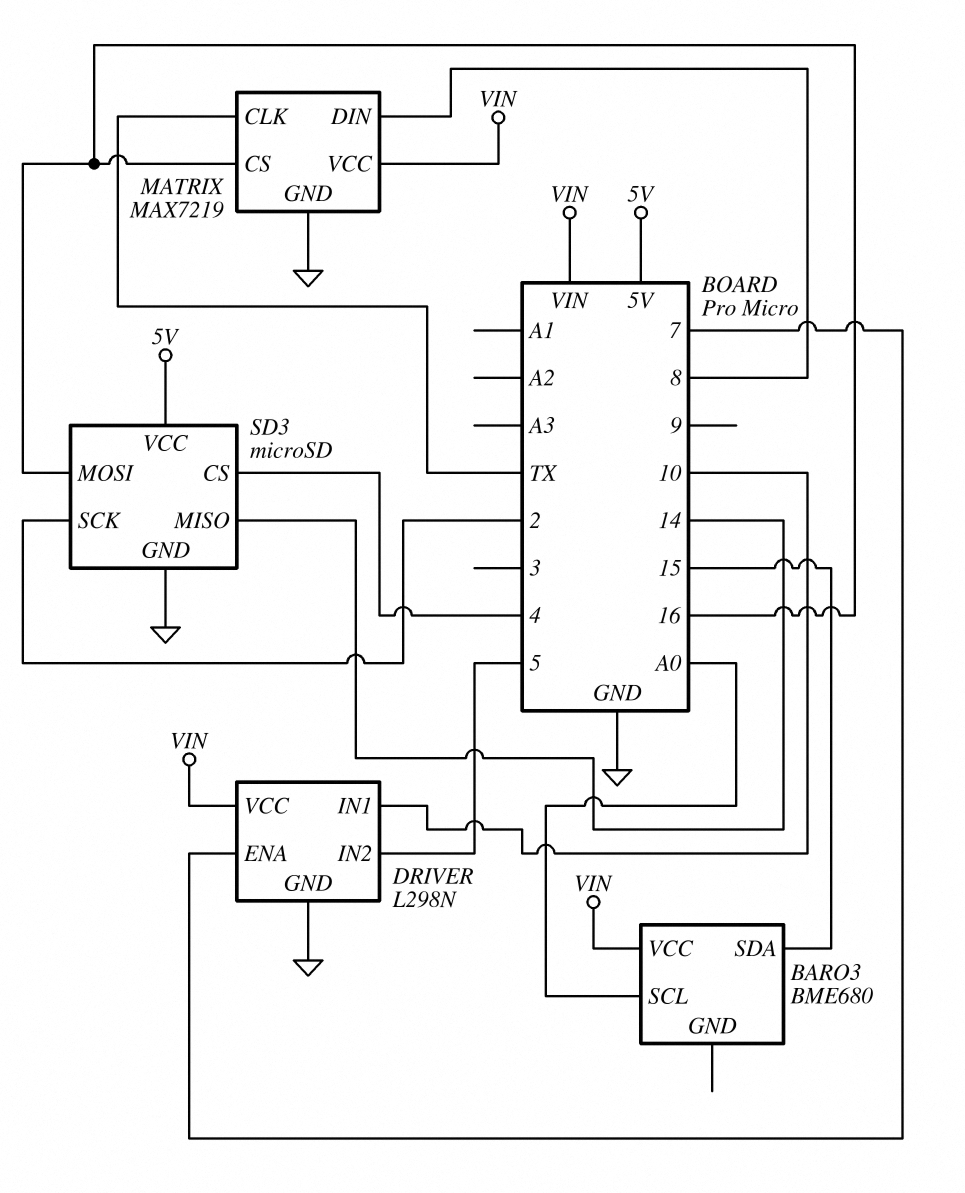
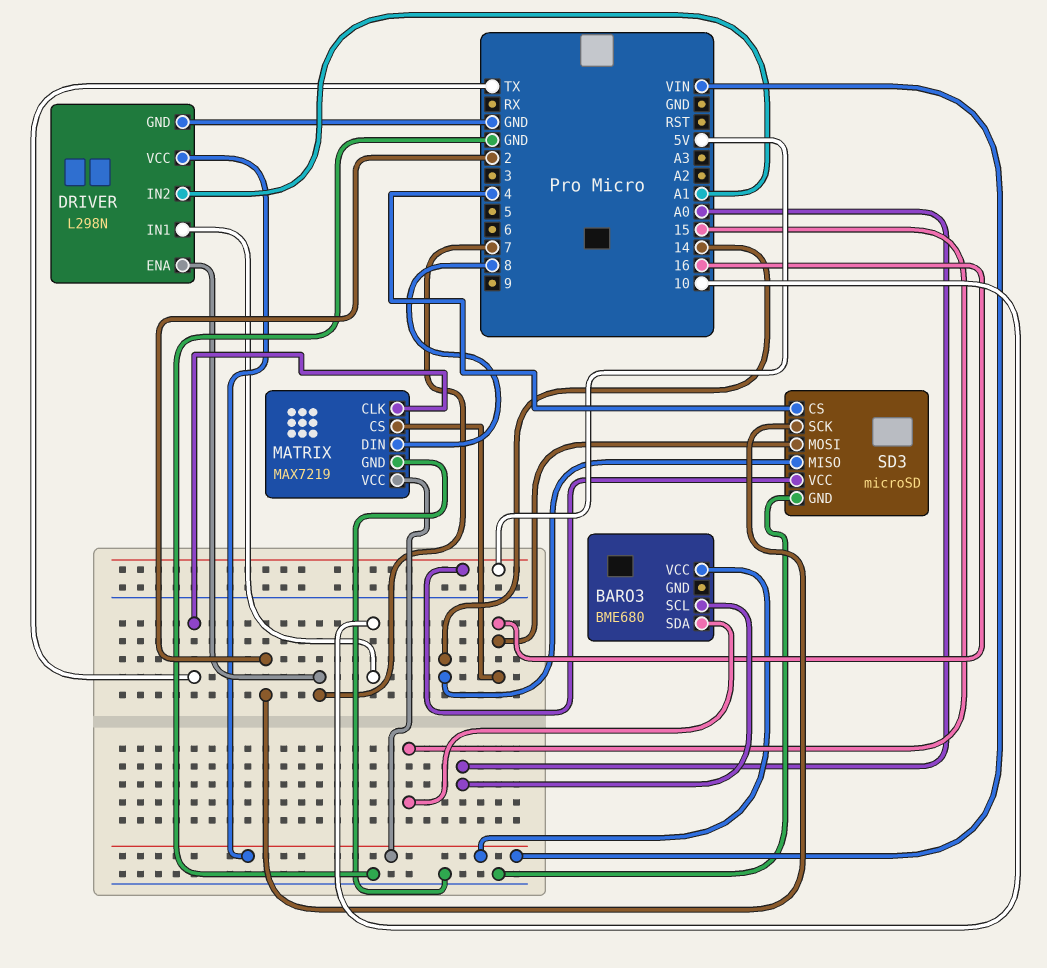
DRIVER pin IN2: 5 -> A1

